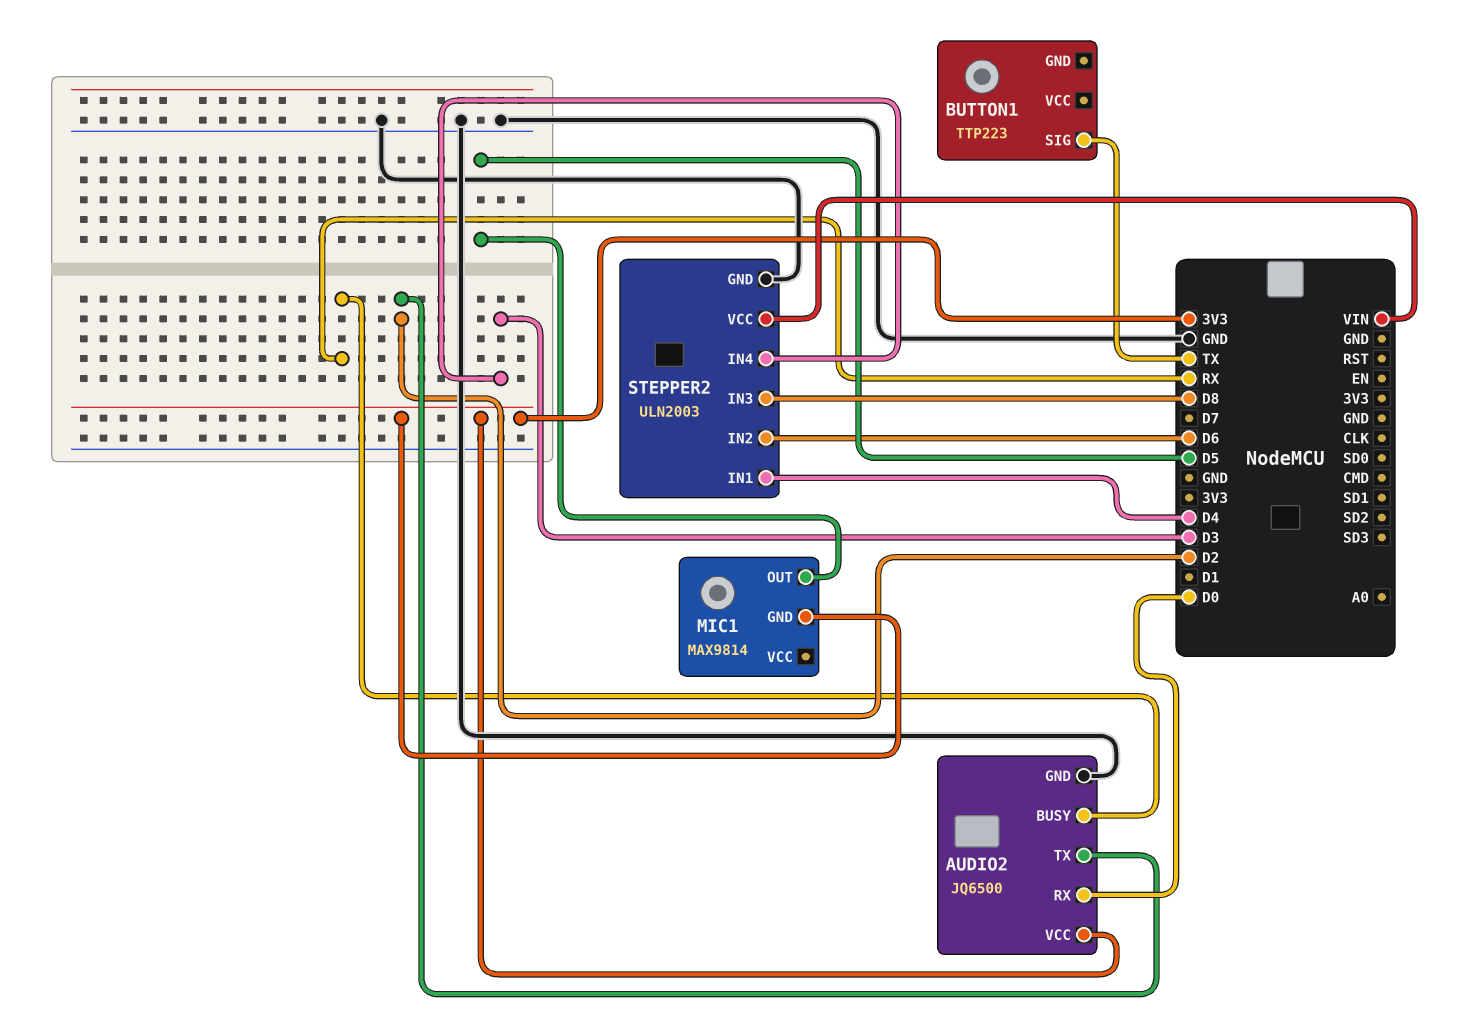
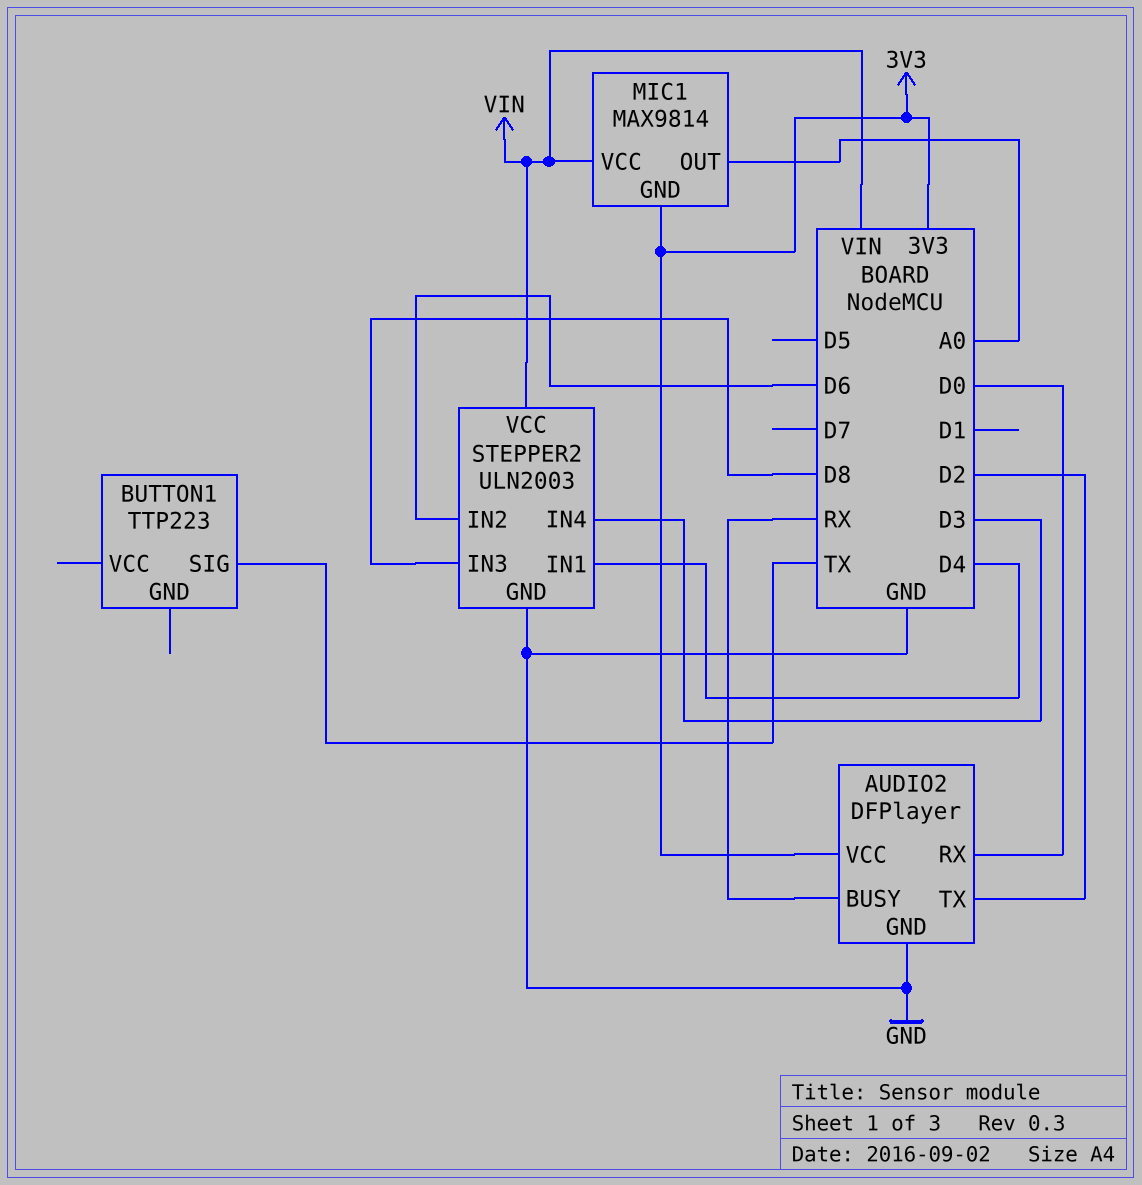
AUDIO2: JQ6500 -> DFPlayer
MIC1 pin OUT: D5 -> A0
MIC1 pin VCC: none -> VIN

